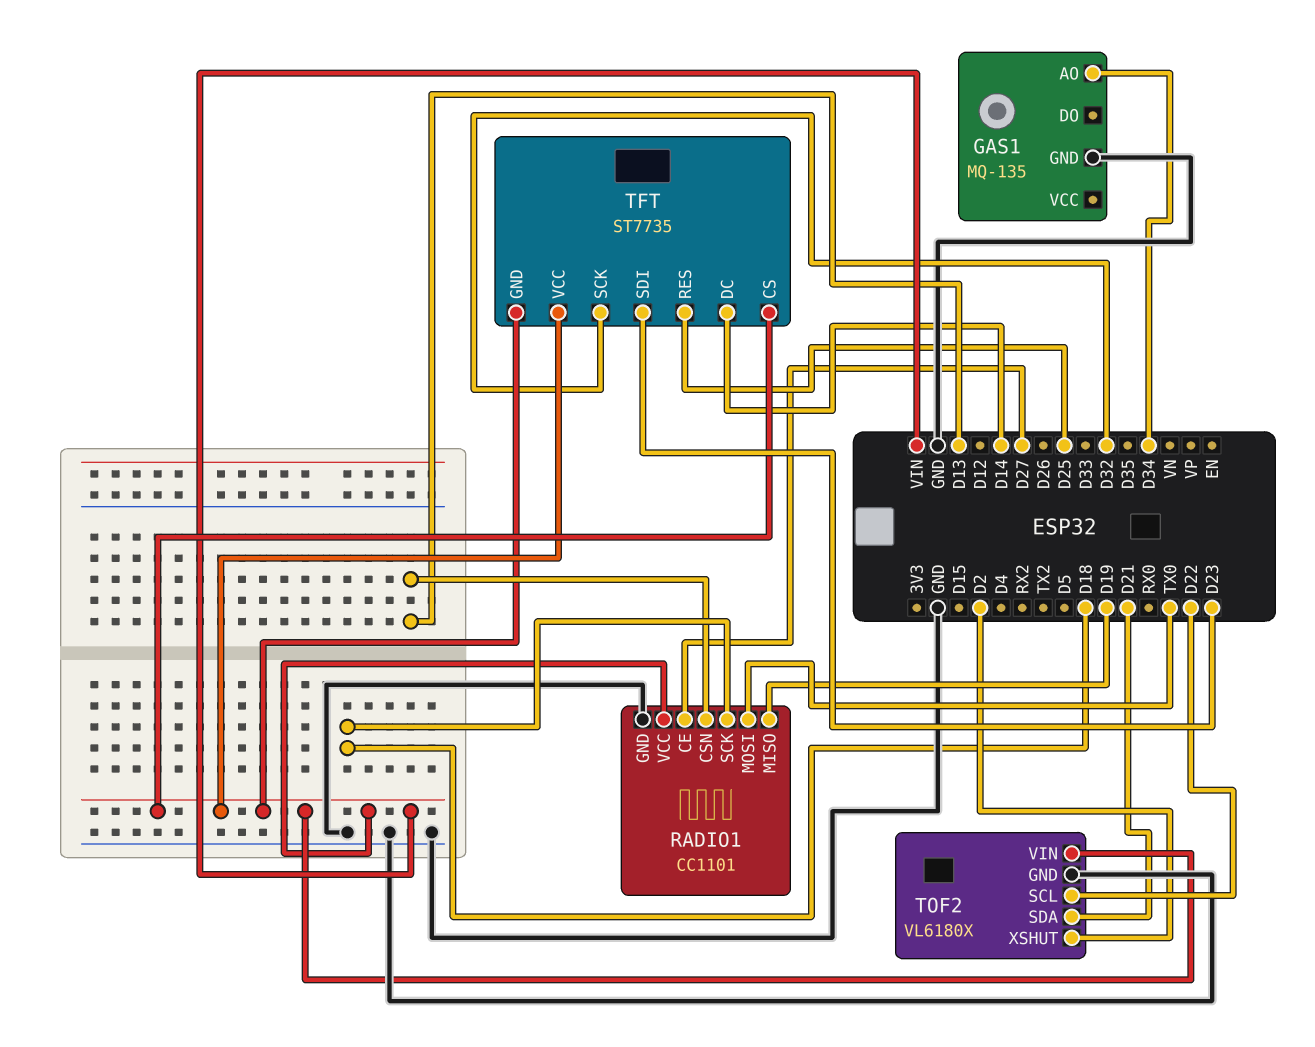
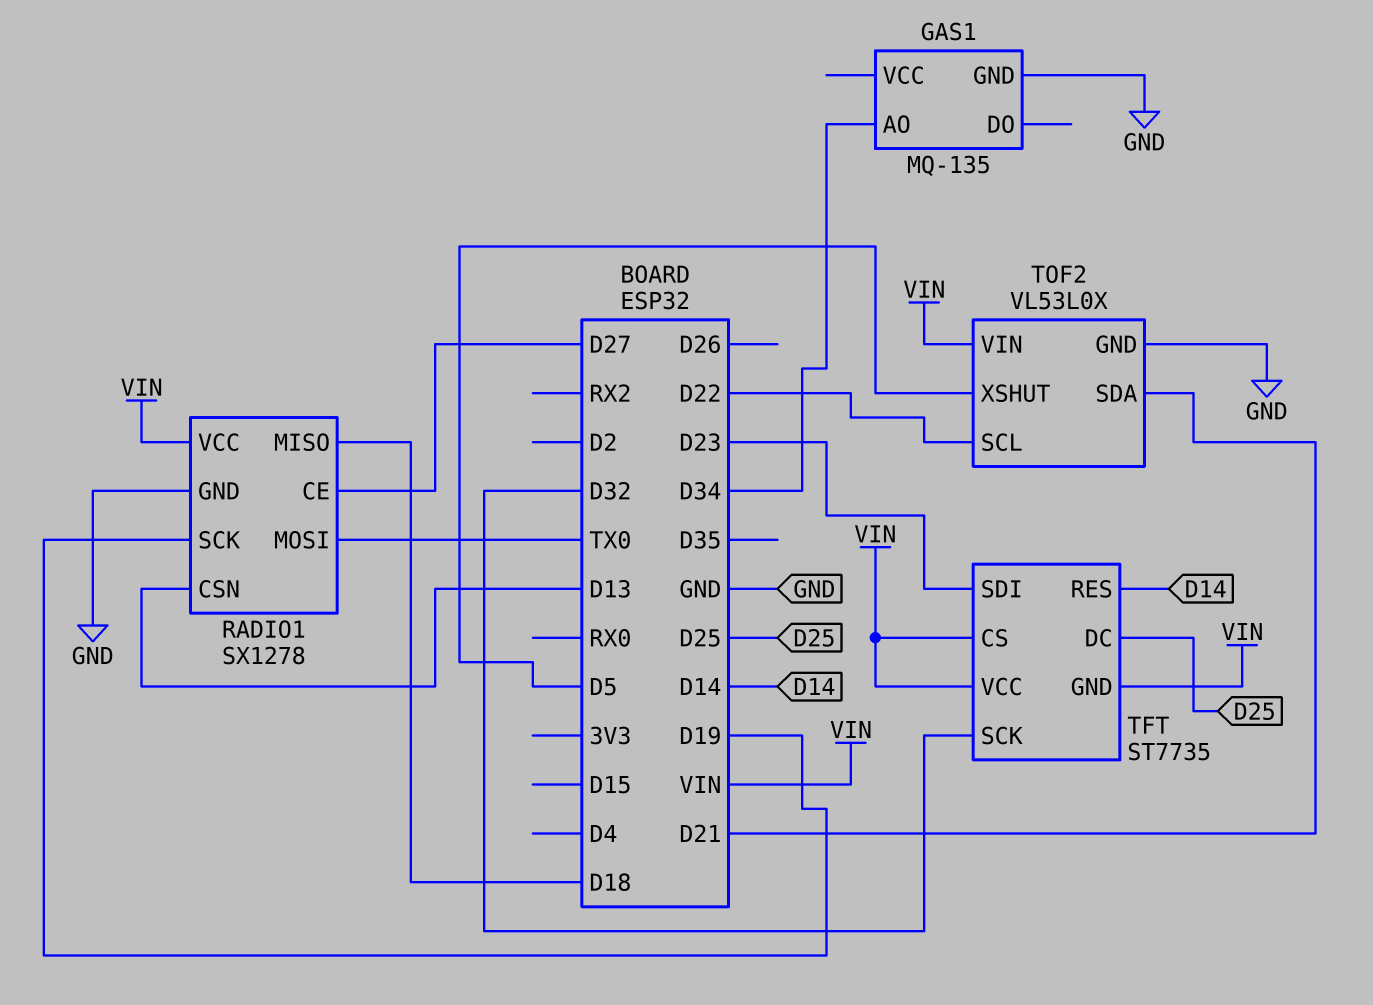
RADIO1: CC1101 -> SX1278
RADIO1 pin MISO: D19 -> D18
RADIO1 pin SCK: D18 -> D19
TFT pin DC: D14 -> D25
TFT pin RES: D25 -> D14
TOF2: VL6180X -> VL53L0X
TOF2 pin XSHUT: D2 -> D5

